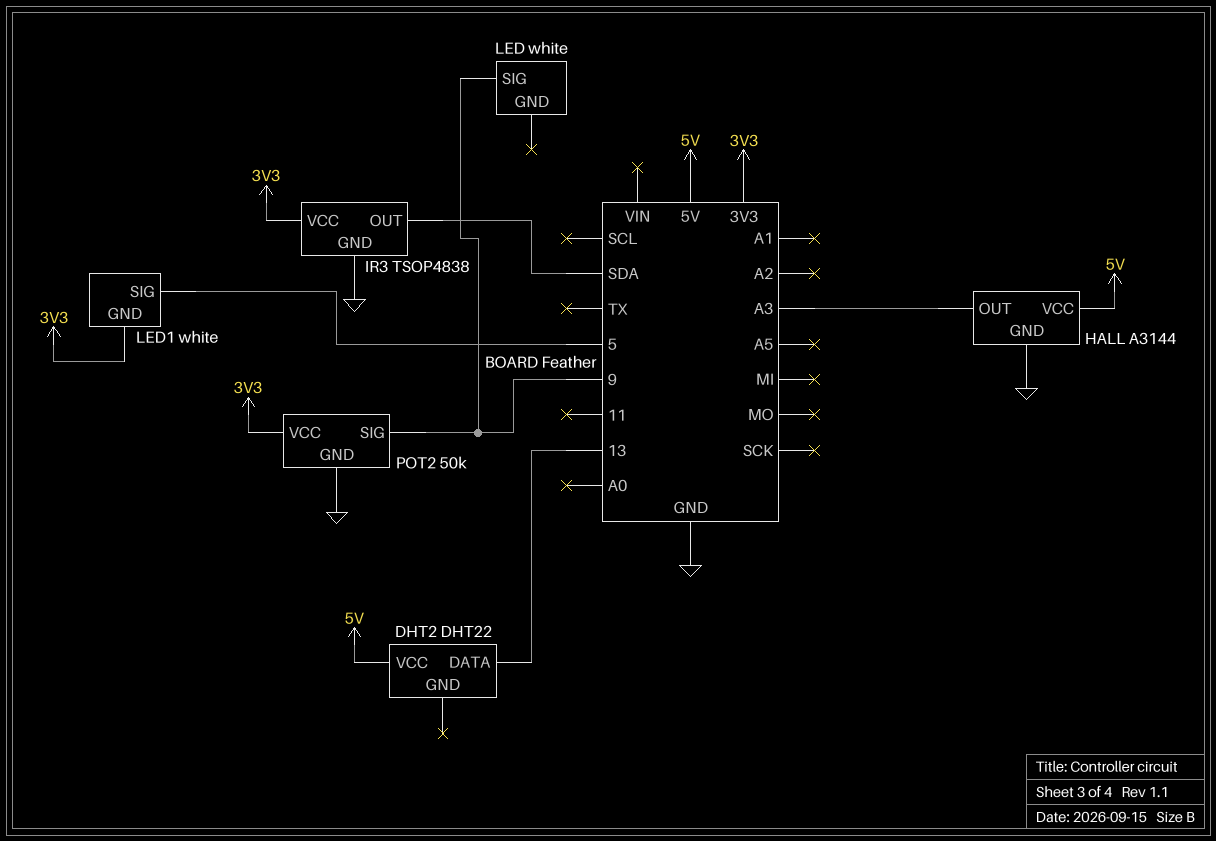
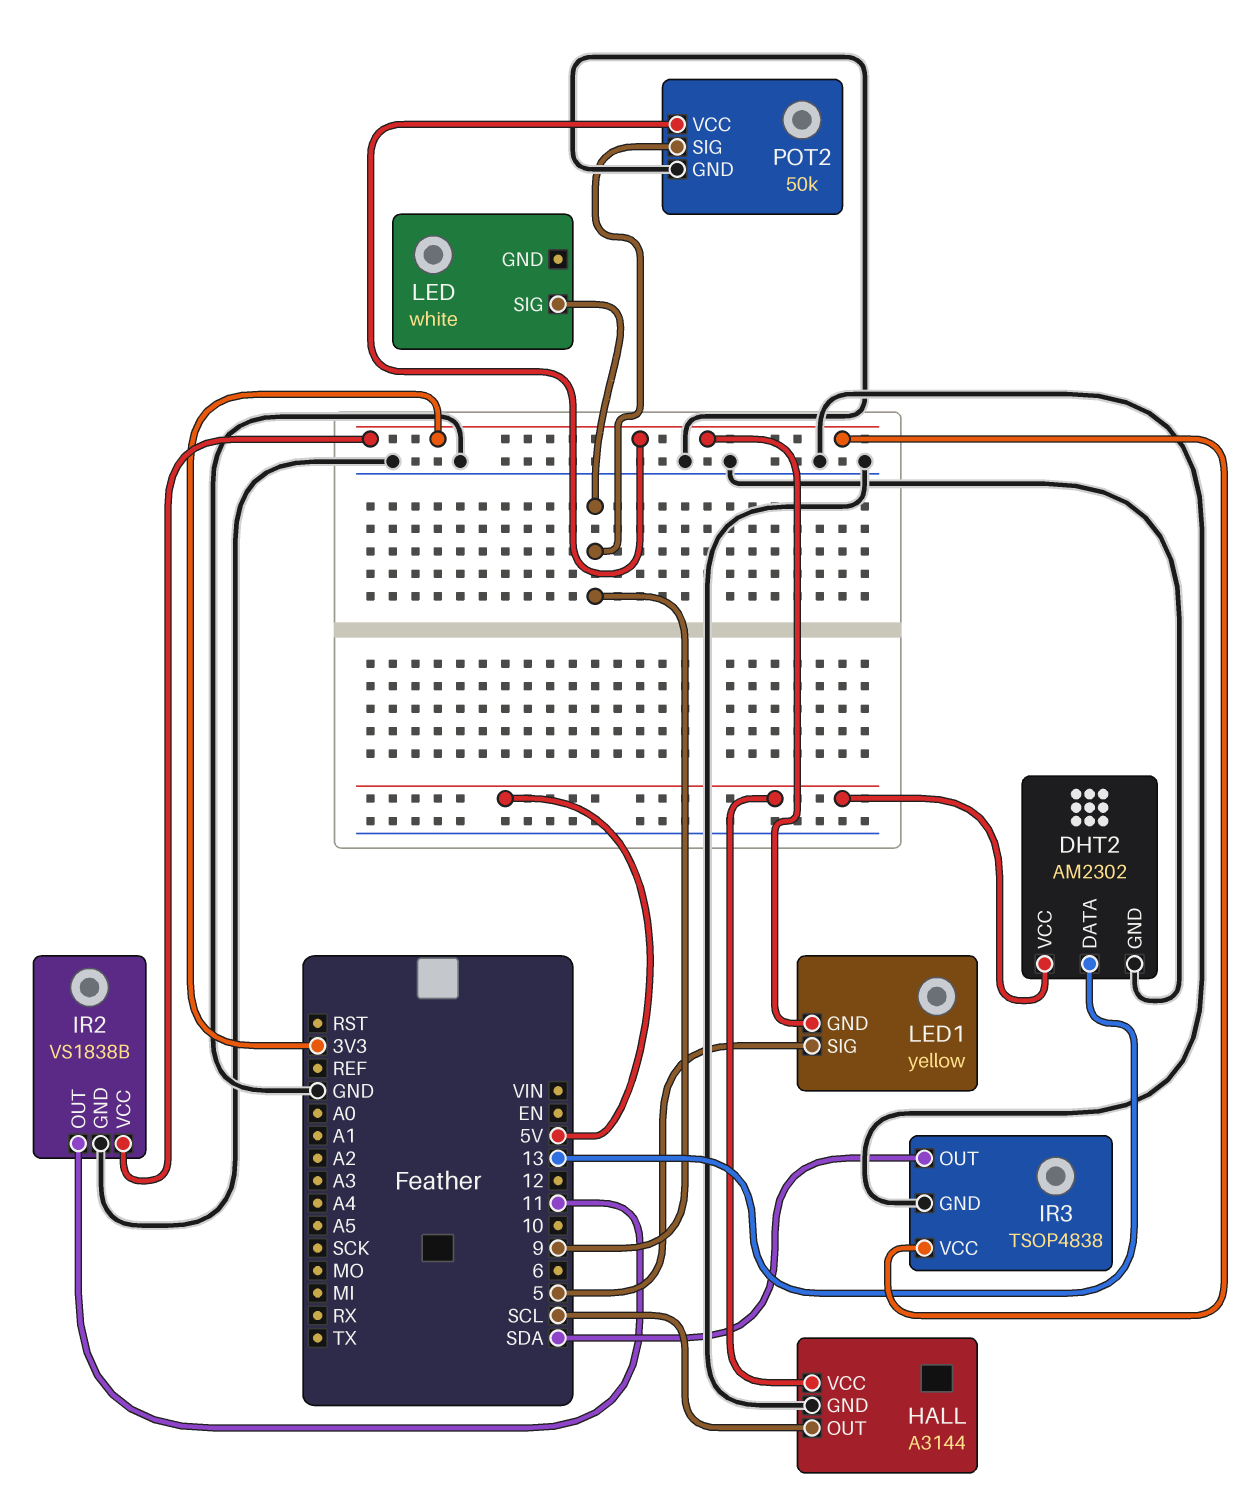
DHT2: DHT22 -> AM2302
DHT2 pin GND: none -> GND
HALL pin OUT: A3 -> SCL
IR2: none -> VS1838B
IR2 pin GND: none -> GND
IR2 pin OUT: none -> 11
IR2 pin VCC: none -> 3V3
LED1: white -> yellow

